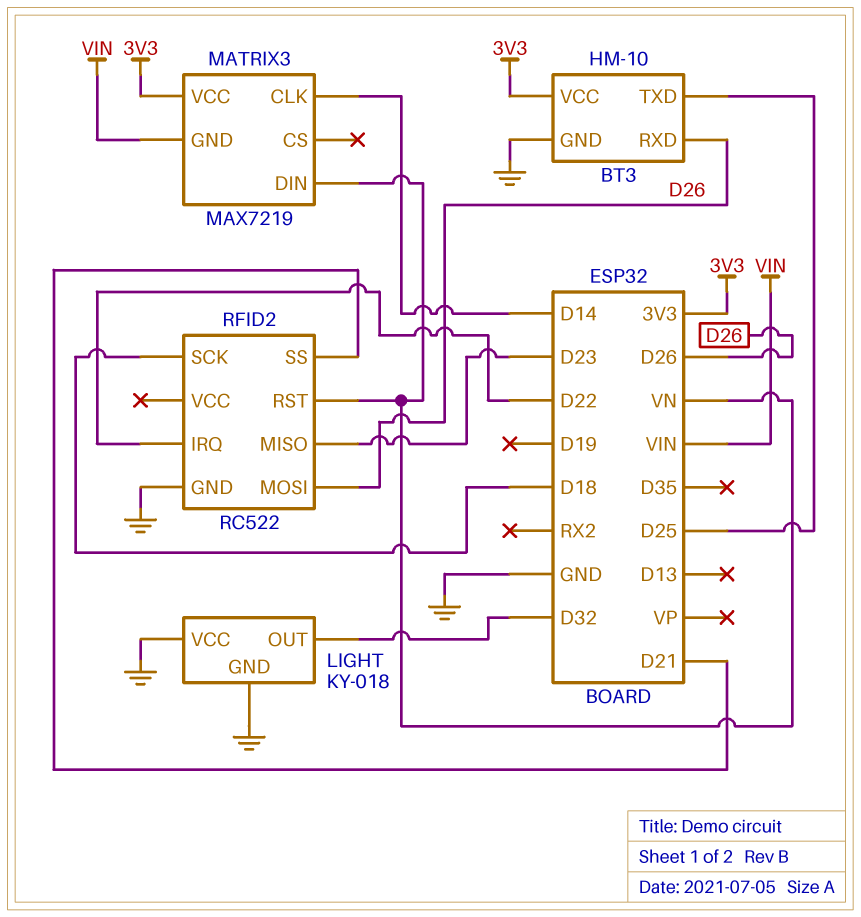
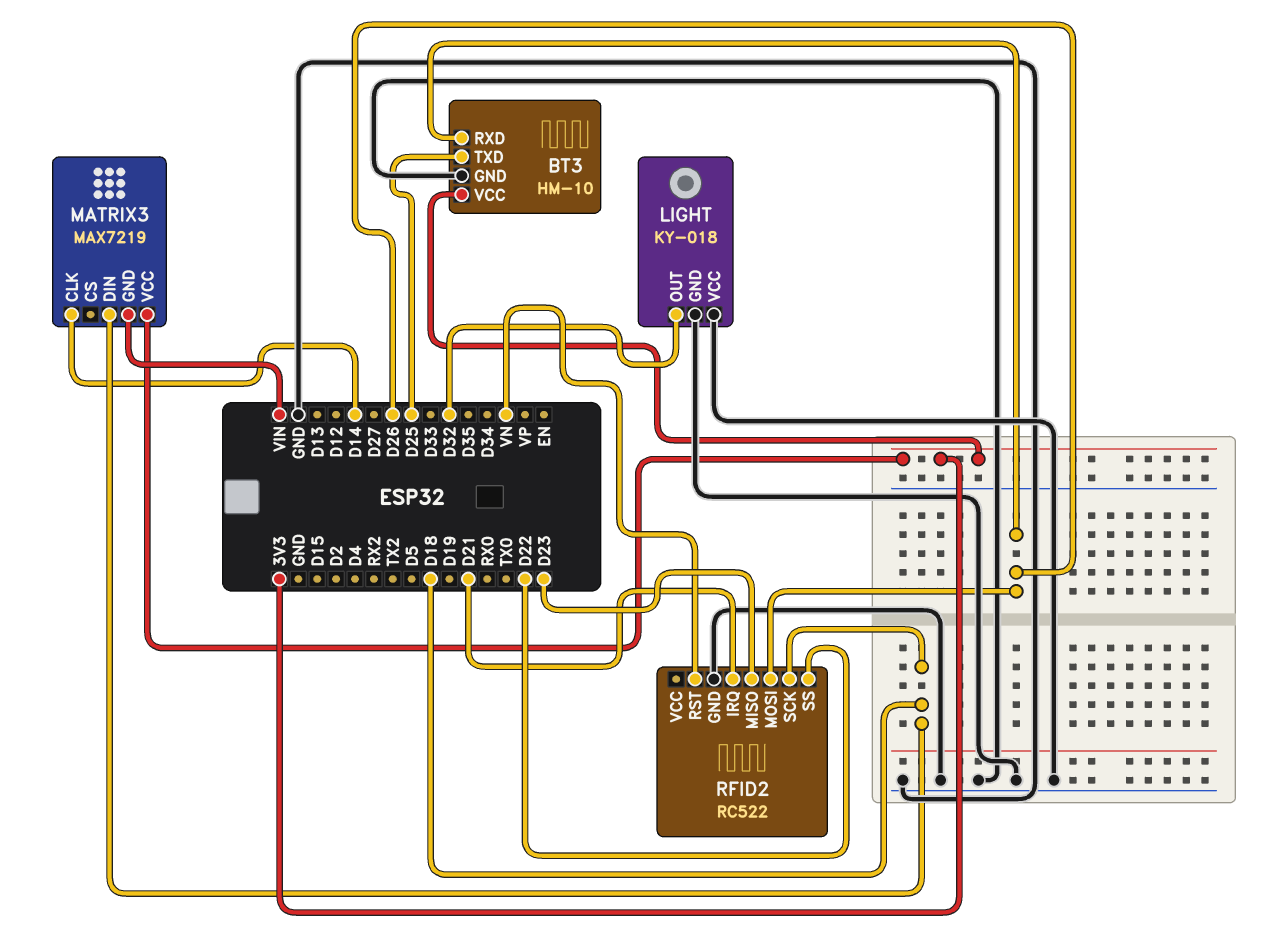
MATRIX3 pin DIN: VN -> D18
RFID2 pin IRQ: D22 -> D21
RFID2 pin SS: D21 -> D22

